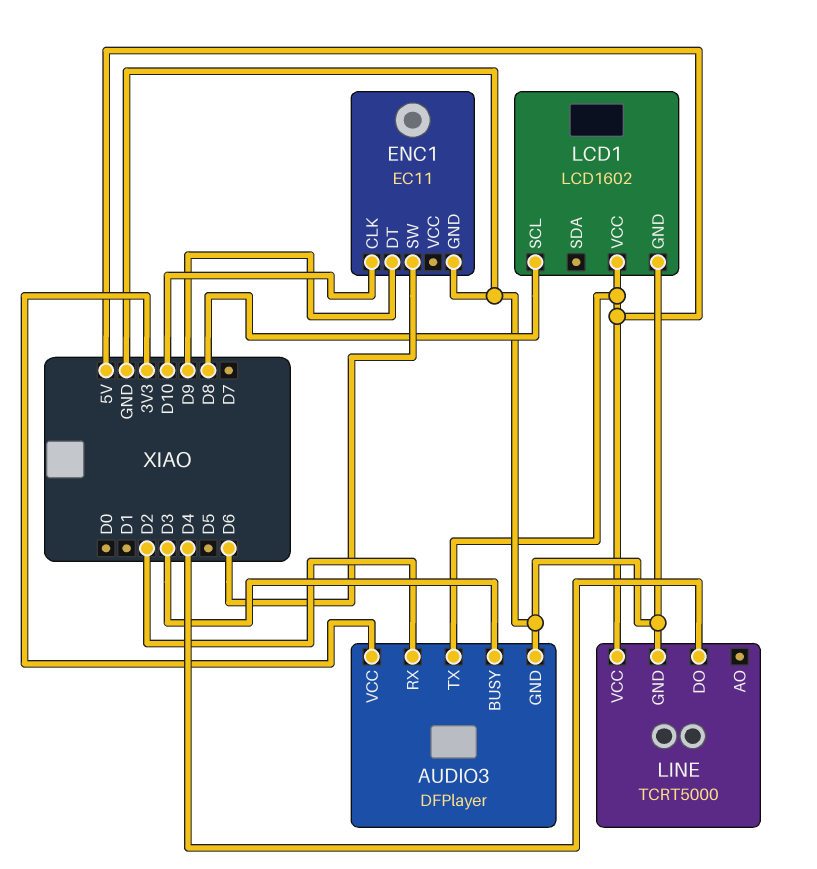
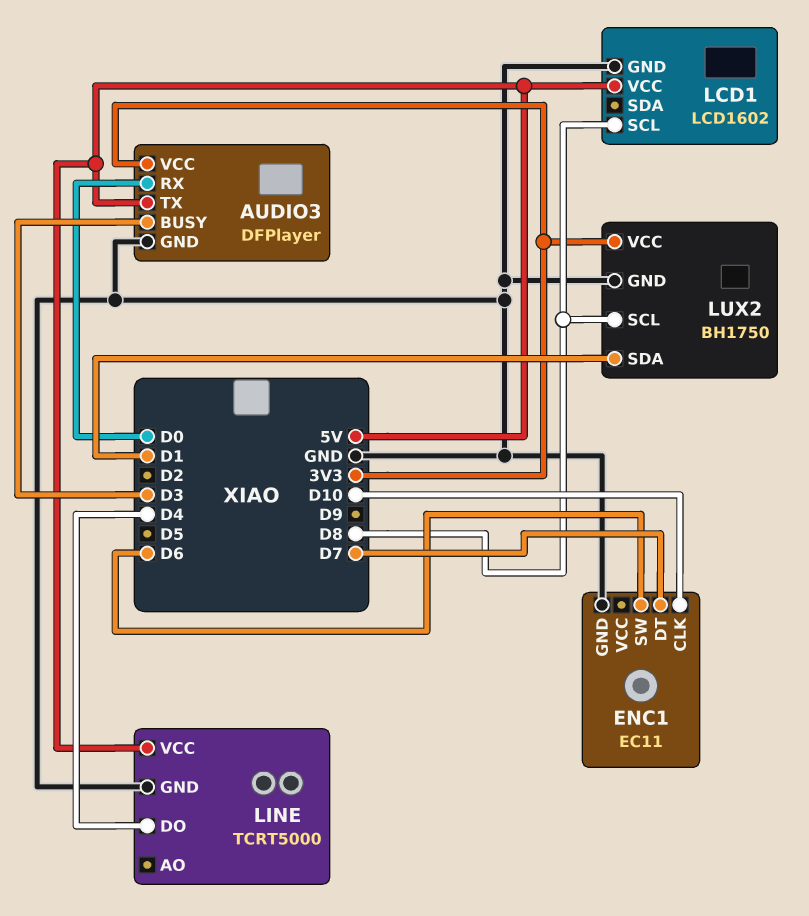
AUDIO3 pin RX: D2 -> D0
ENC1 pin DT: D9 -> D7
LUX2: none -> BH1750
LUX2 pin GND: none -> GND
LUX2 pin SCL: none -> D8
LUX2 pin SDA: none -> D1
LUX2 pin VCC: none -> 3V3

